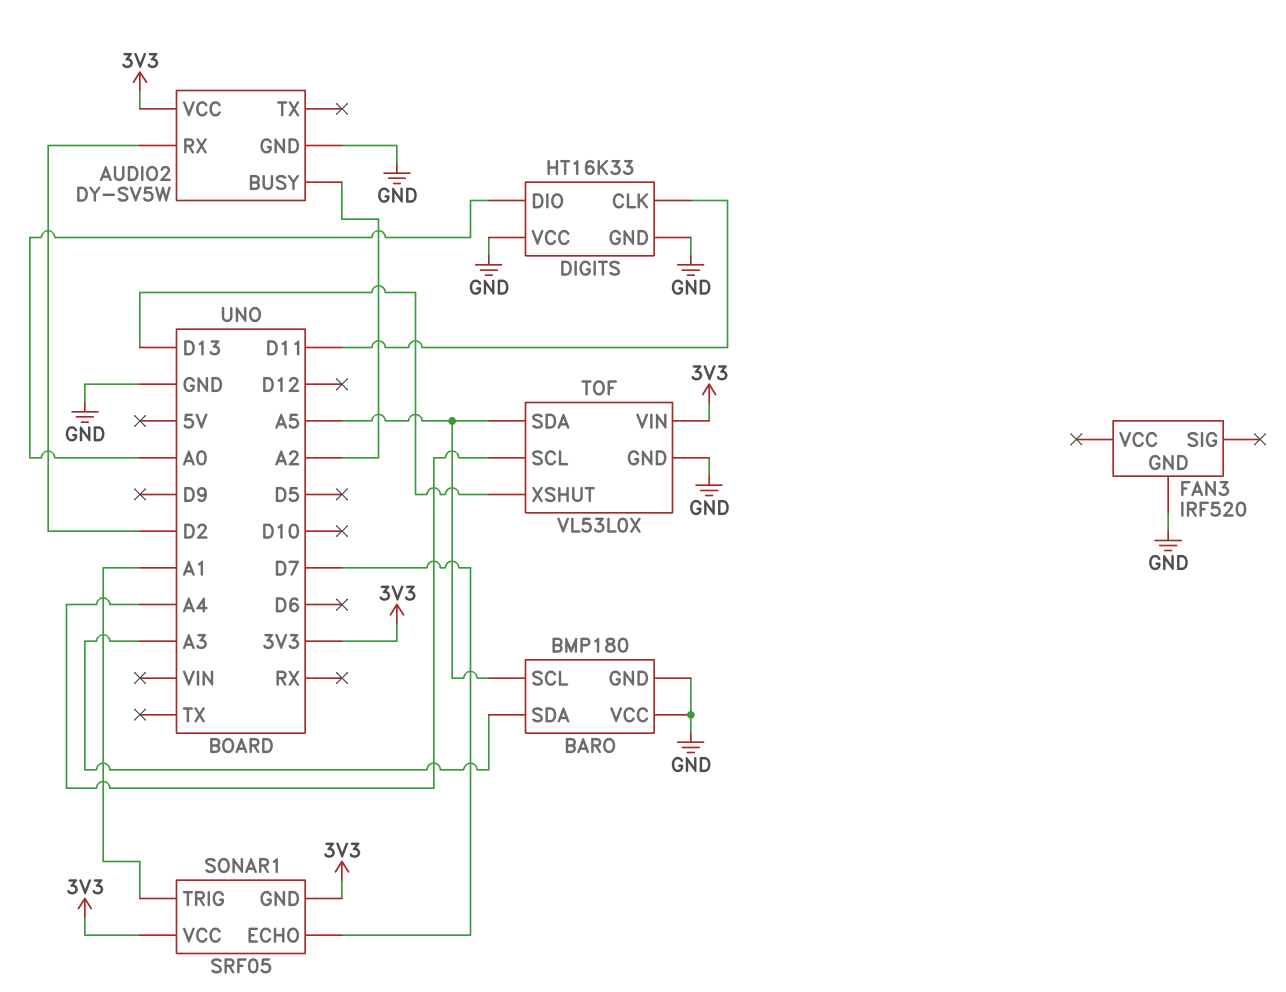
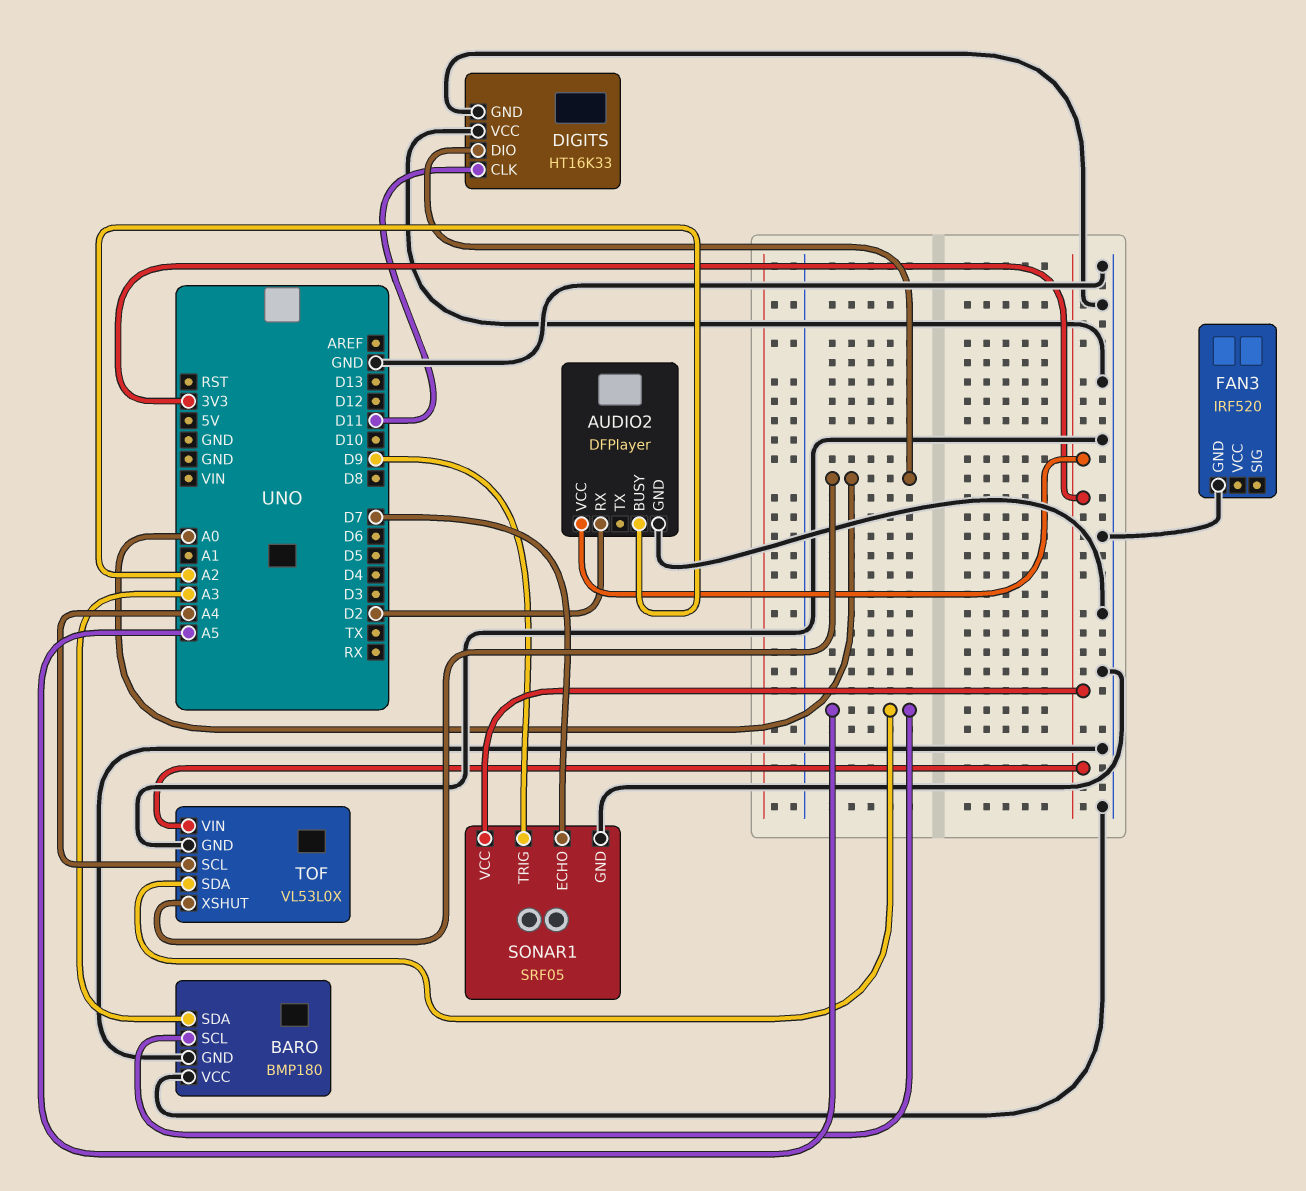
AUDIO2: DY-SV5W -> DFPlayer
SONAR1 pin GND: 3V3 -> GND
SONAR1 pin TRIG: A1 -> D9
TOF pin XSHUT: D13 -> A0

